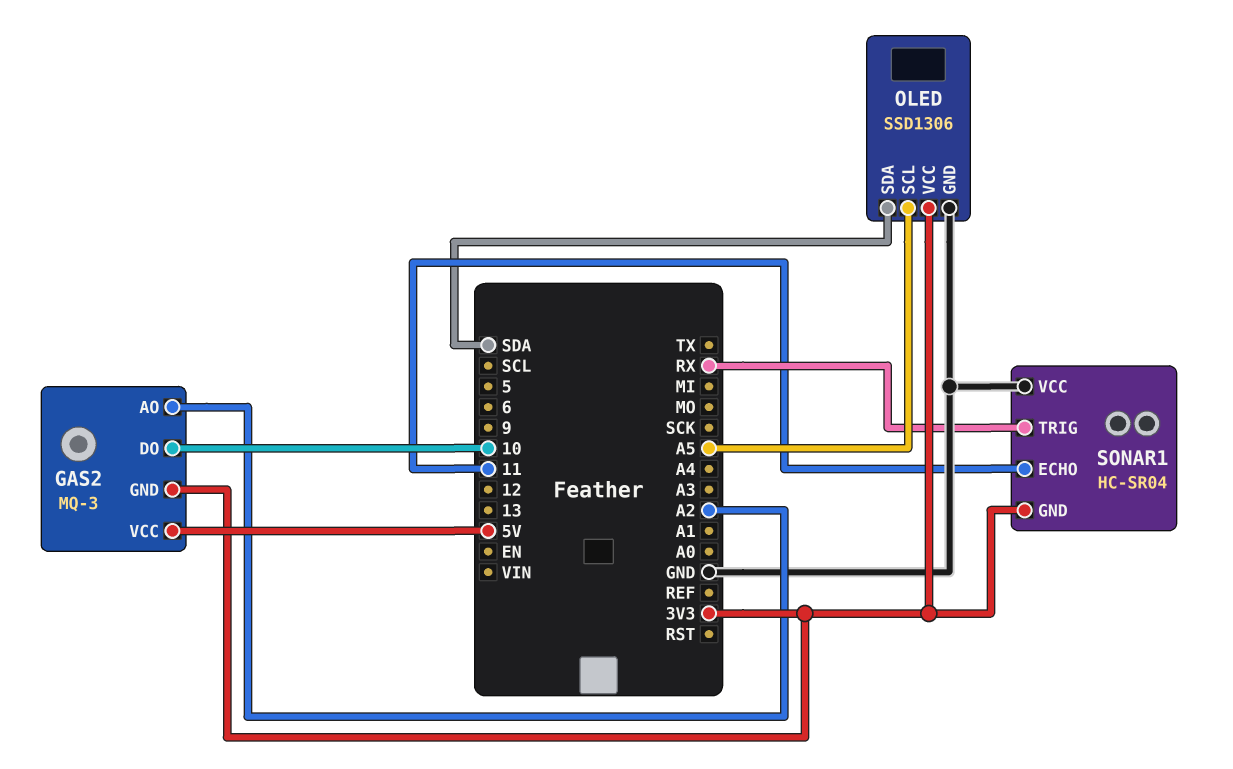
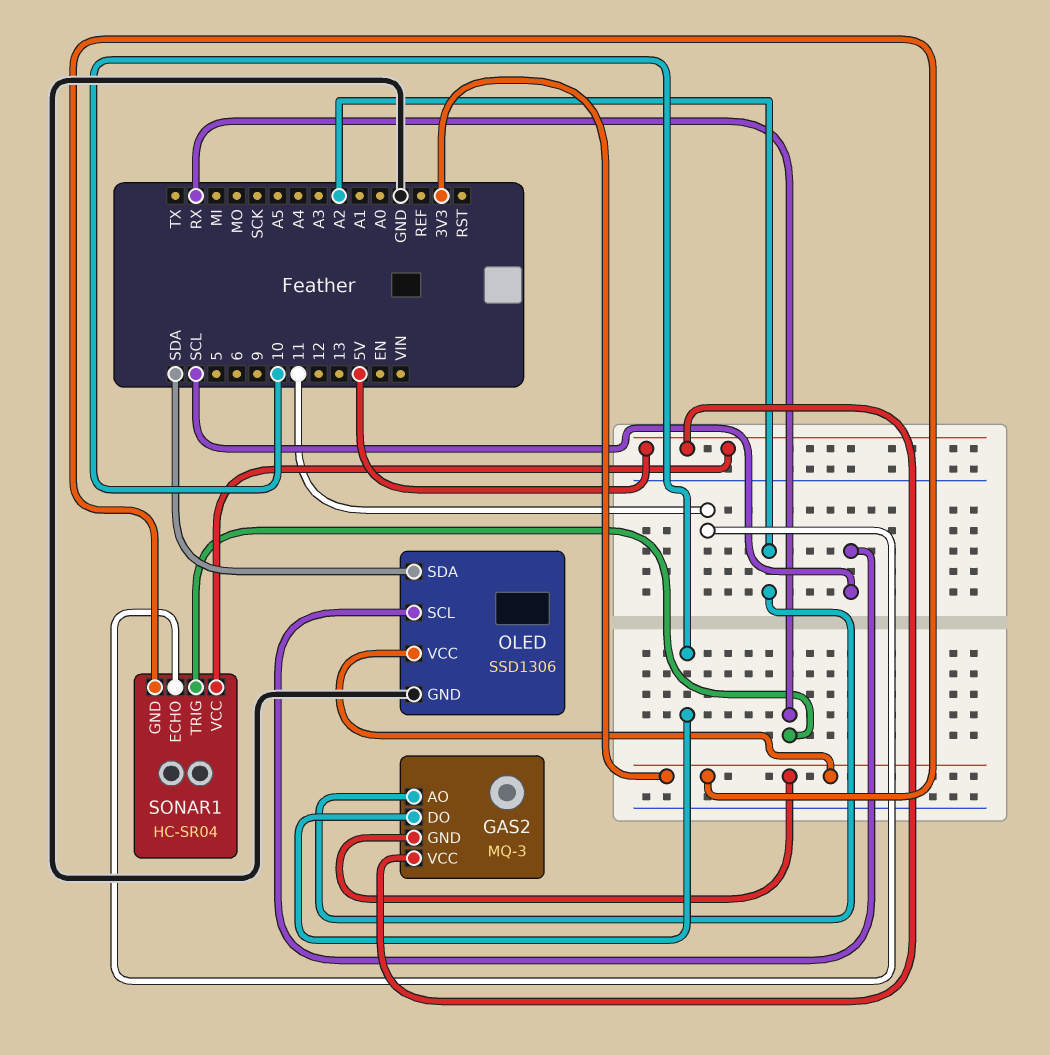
OLED pin SCL: A5 -> SCL
SONAR1 pin VCC: GND -> 5V

